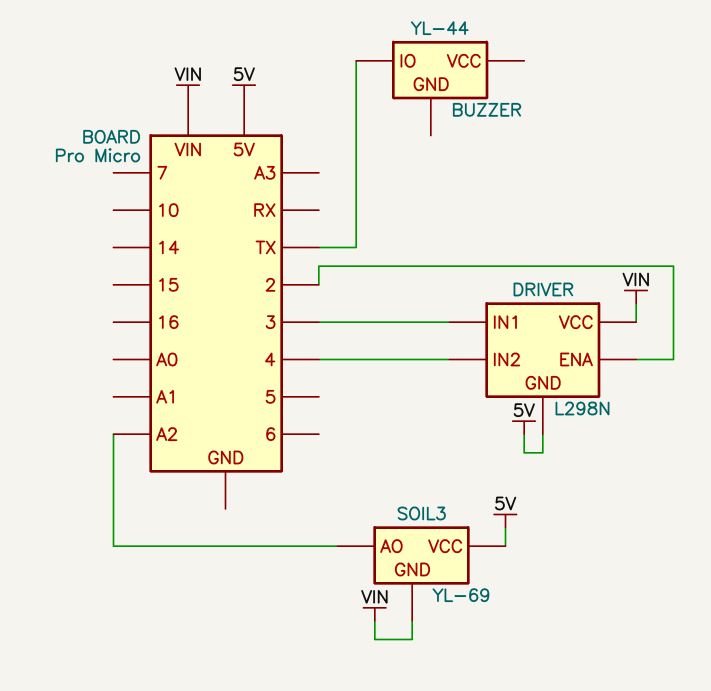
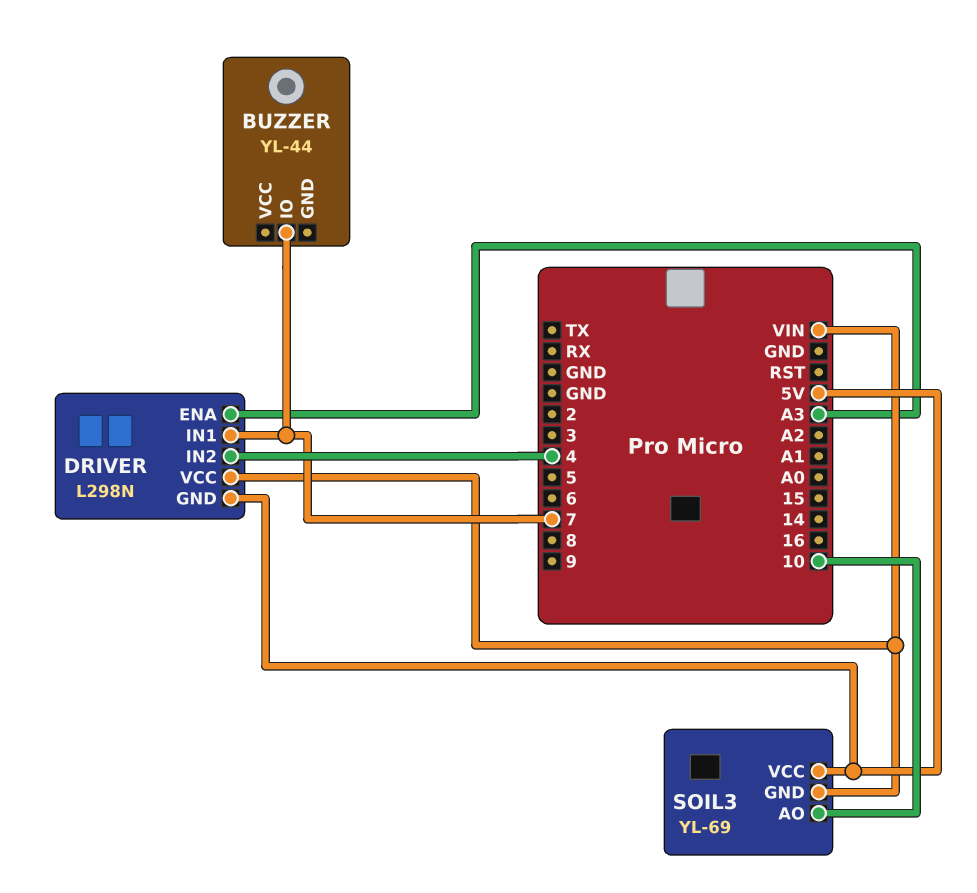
BUZZER pin IO: TX -> 7
DRIVER pin ENA: 2 -> A3
DRIVER pin IN1: 3 -> 7
SOIL3 pin AO: A2 -> 10

